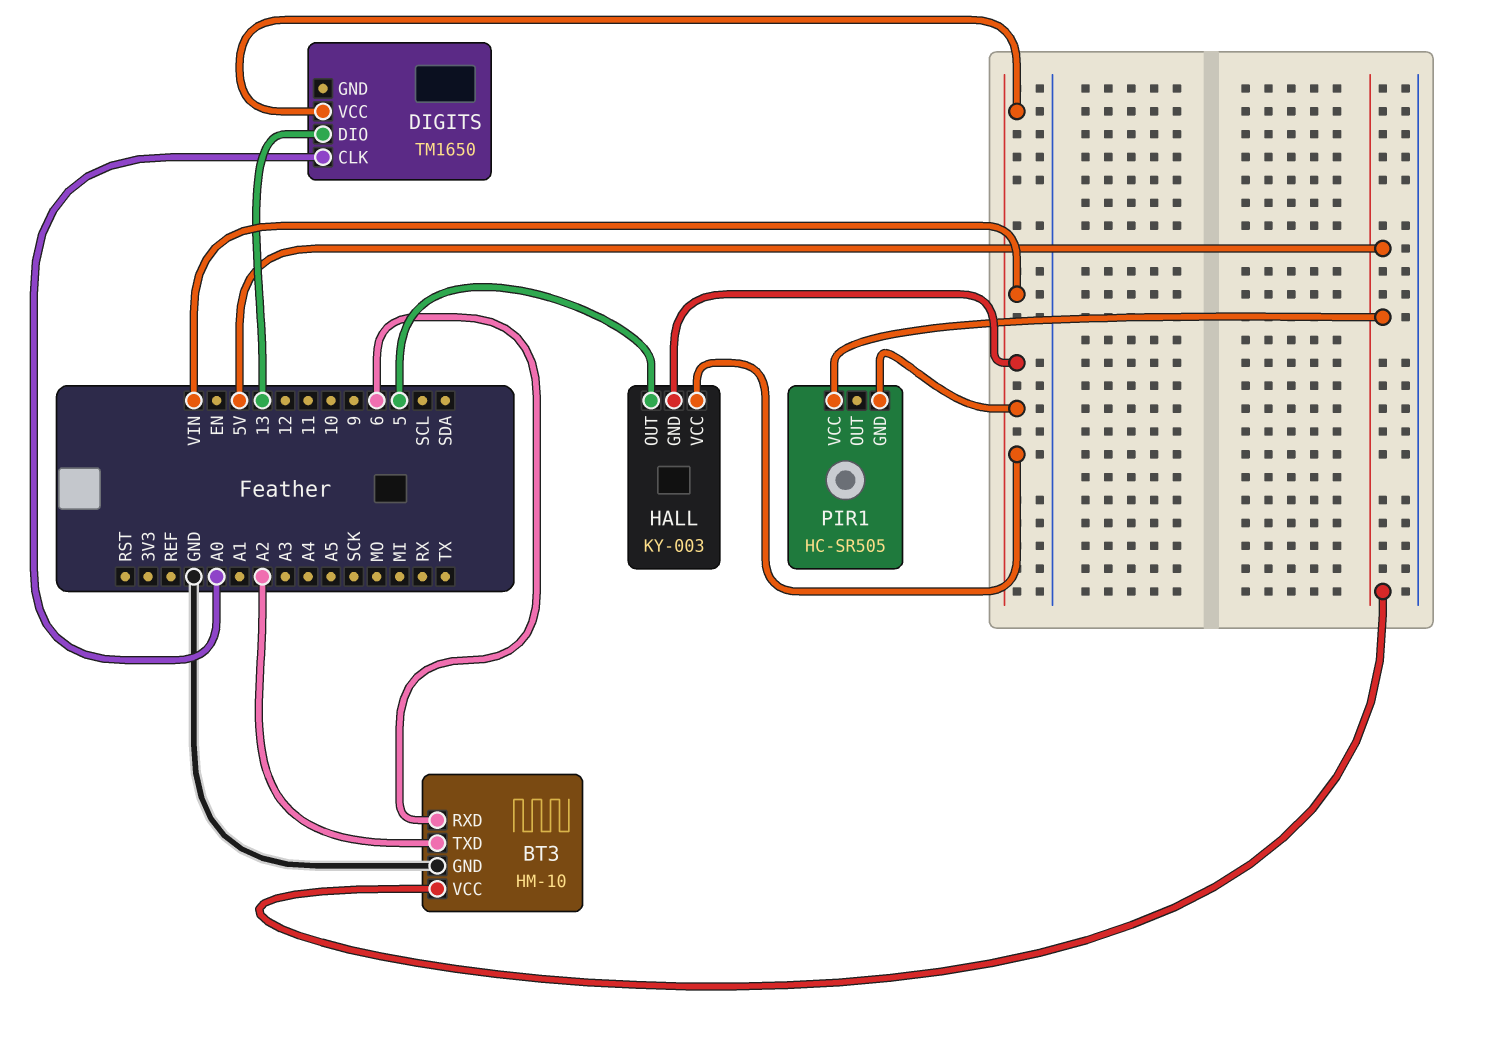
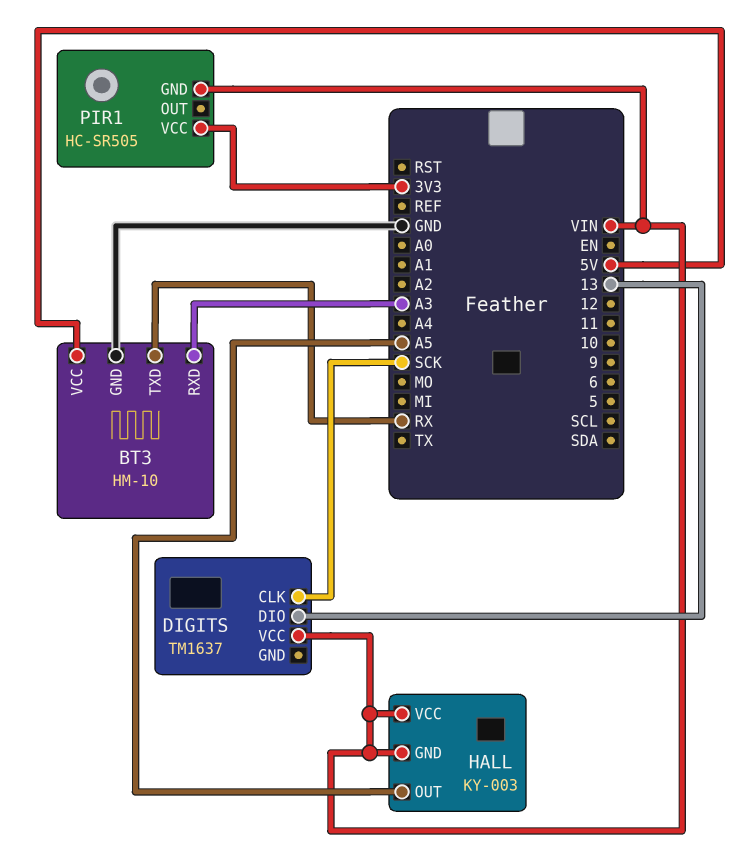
BT3 pin RXD: 6 -> A3
BT3 pin TXD: A2 -> RX
DIGITS: TM1650 -> TM1637
DIGITS pin CLK: A0 -> SCK
HALL pin OUT: 5 -> A5
PIR1 pin VCC: 5V -> 3V3

